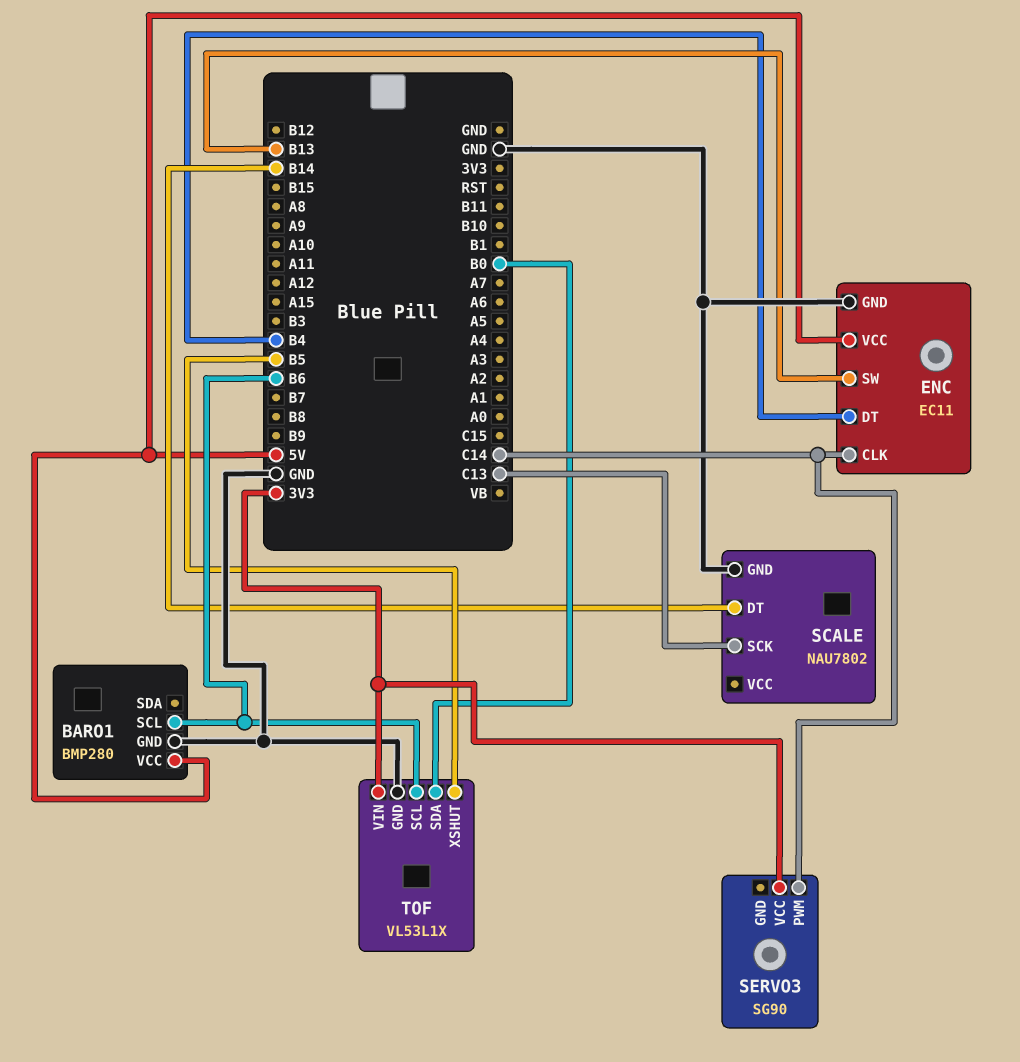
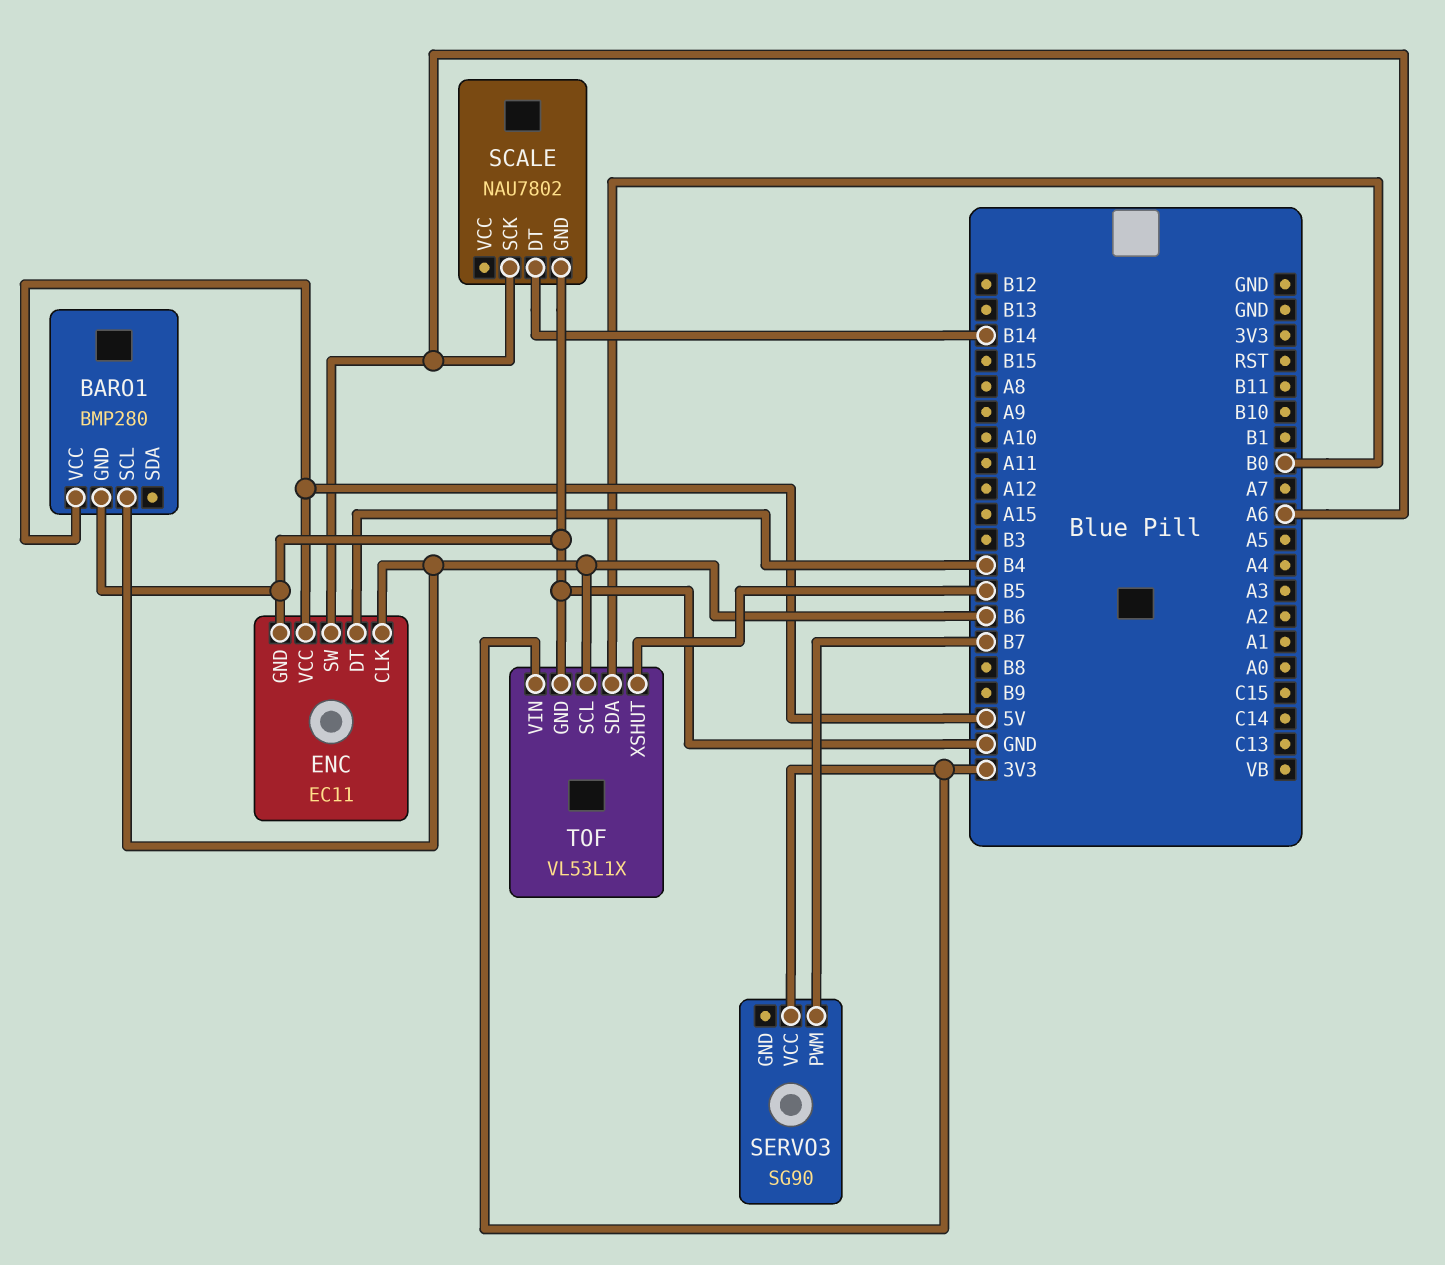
ENC pin CLK: C14 -> B6
ENC pin SW: B13 -> A6
SCALE pin SCK: C13 -> A6
SERVO3 pin PWM: C14 -> B7

